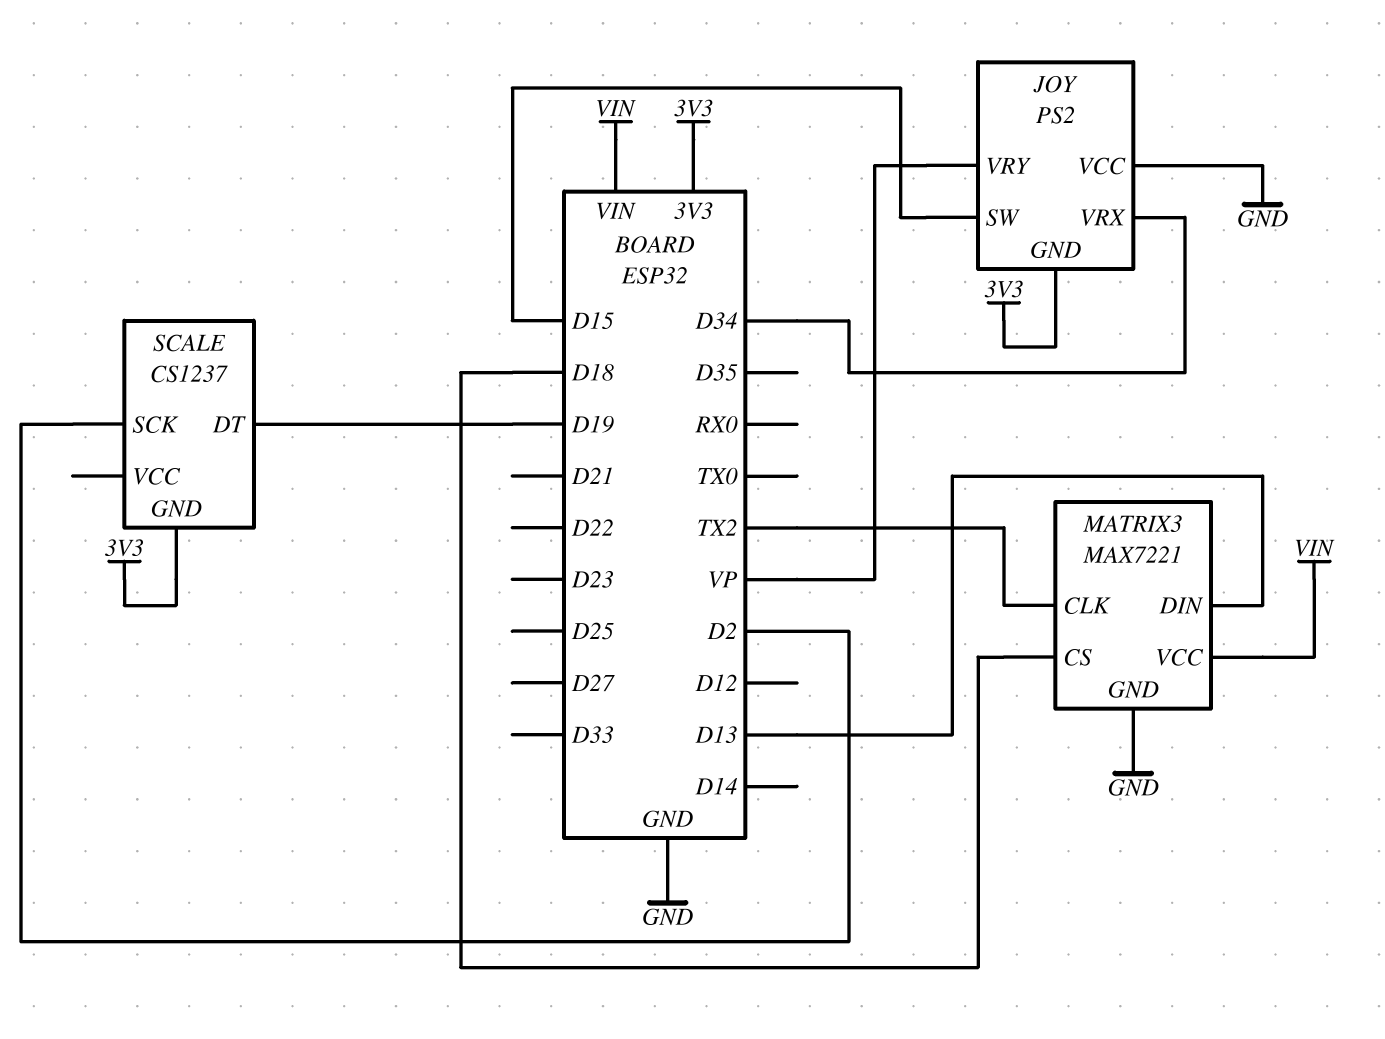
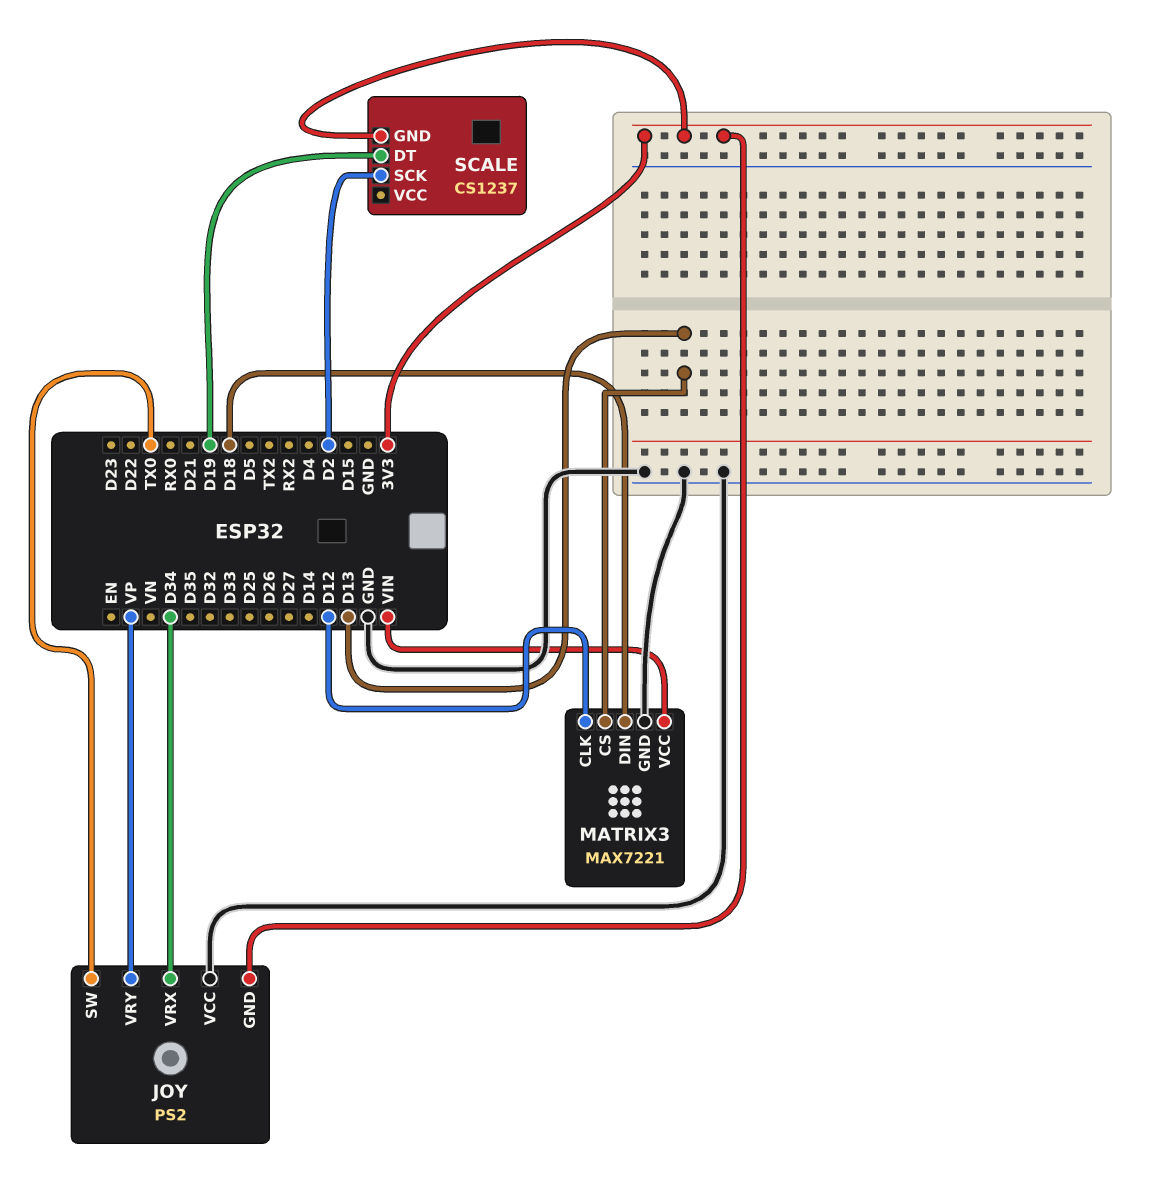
JOY pin SW: D15 -> TX0
MATRIX3 pin CLK: TX2 -> D12
MATRIX3 pin CS: D18 -> D13
MATRIX3 pin DIN: D13 -> D18

